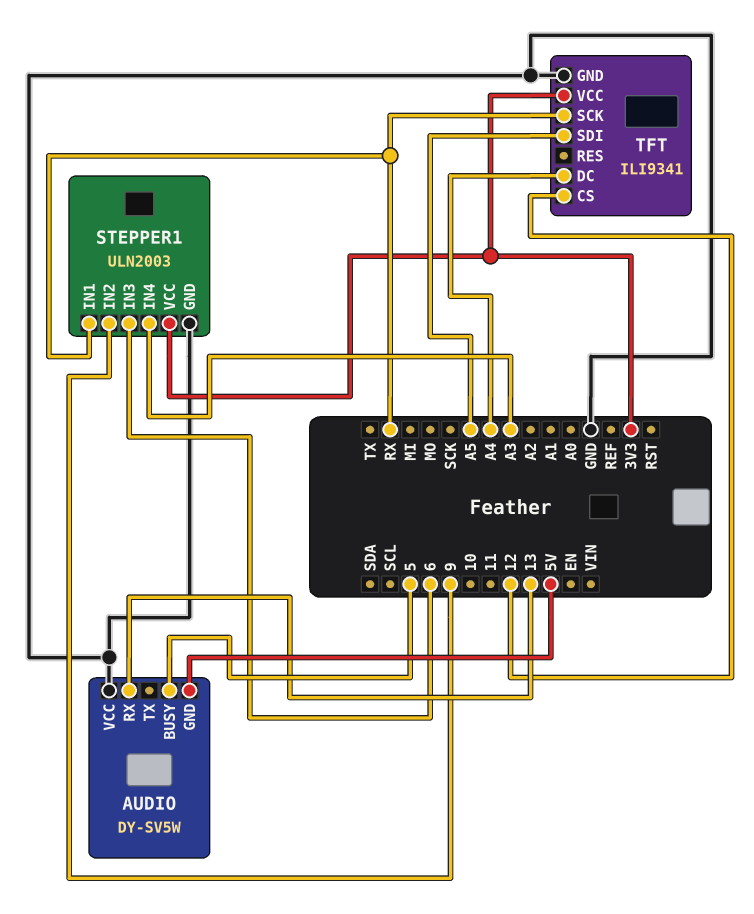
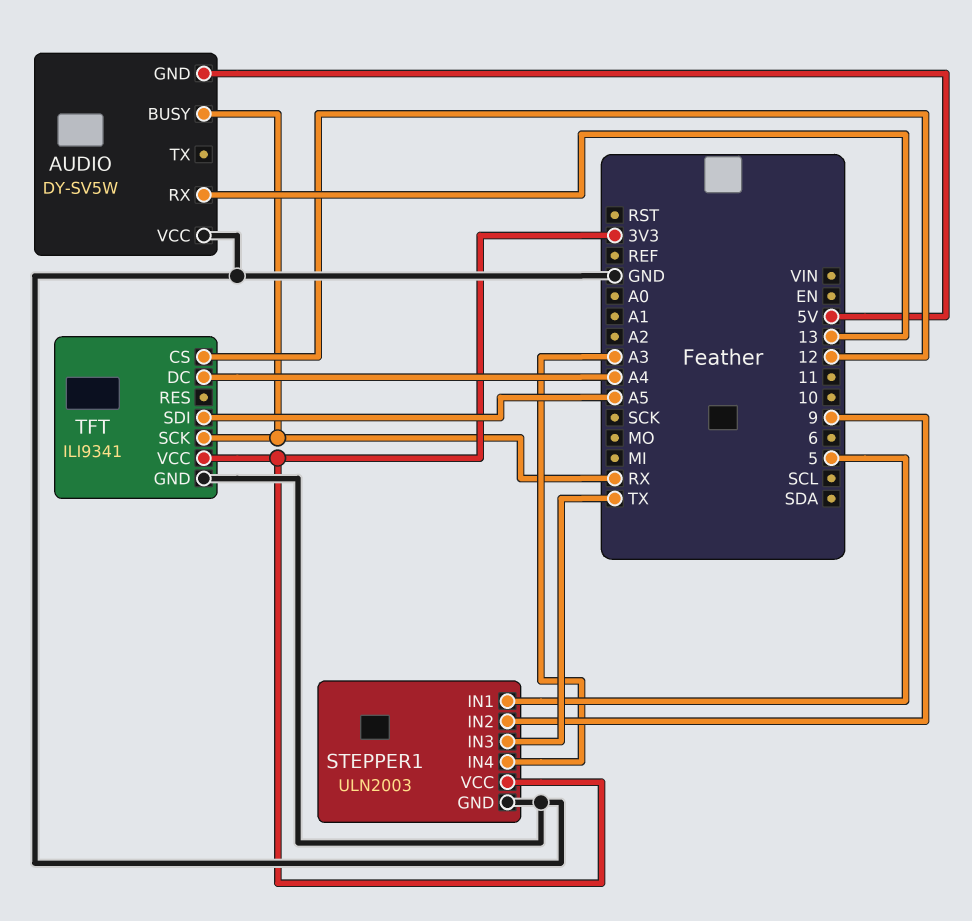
AUDIO pin BUSY: 5 -> RX
STEPPER1 pin IN1: RX -> 5
STEPPER1 pin IN3: 6 -> TX

